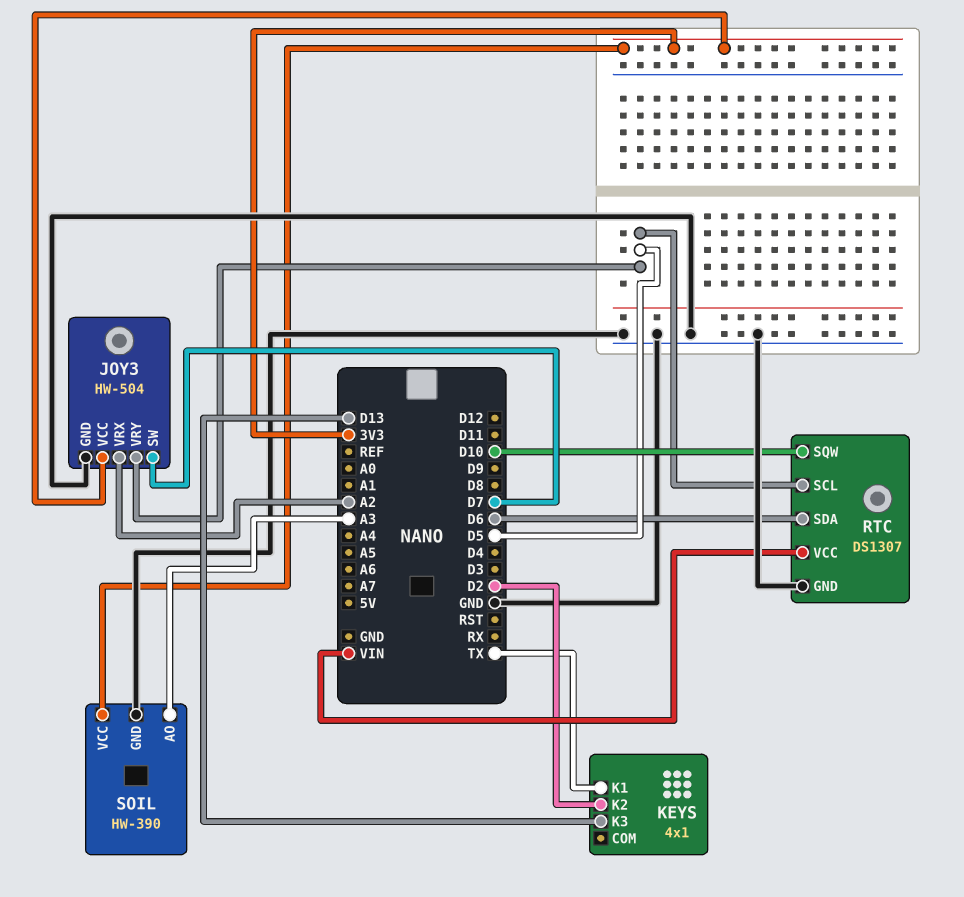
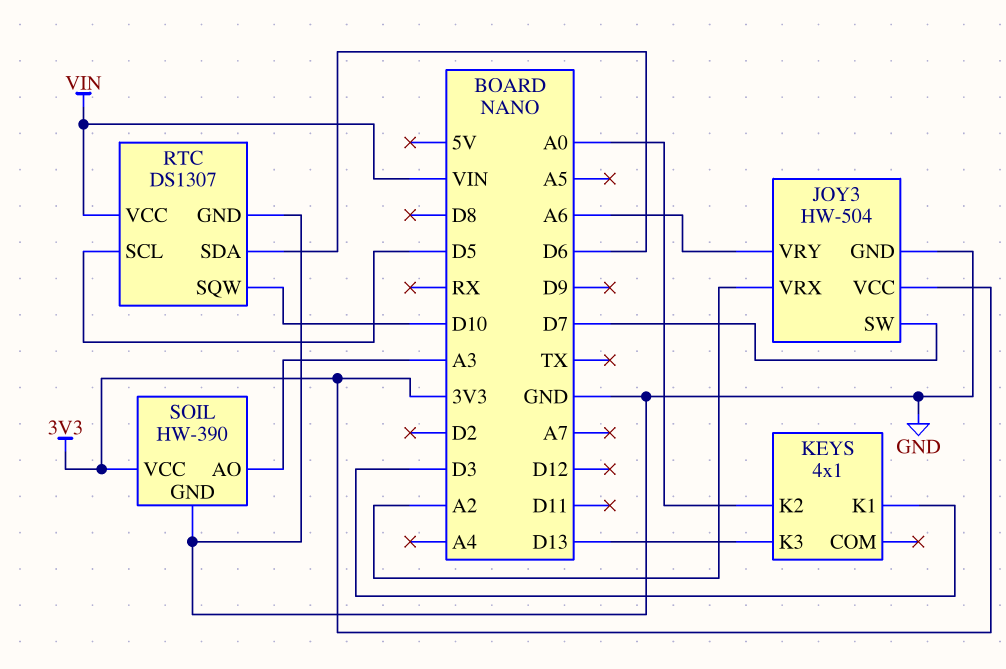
JOY3 pin VRY: D5 -> A6
KEYS pin K1: TX -> D3
KEYS pin K2: D2 -> A0

